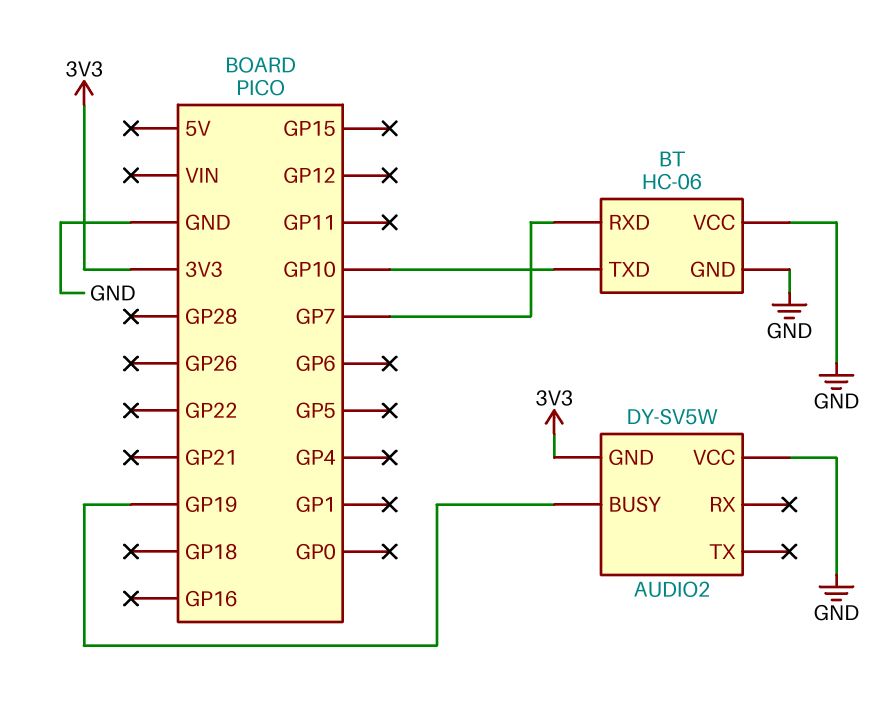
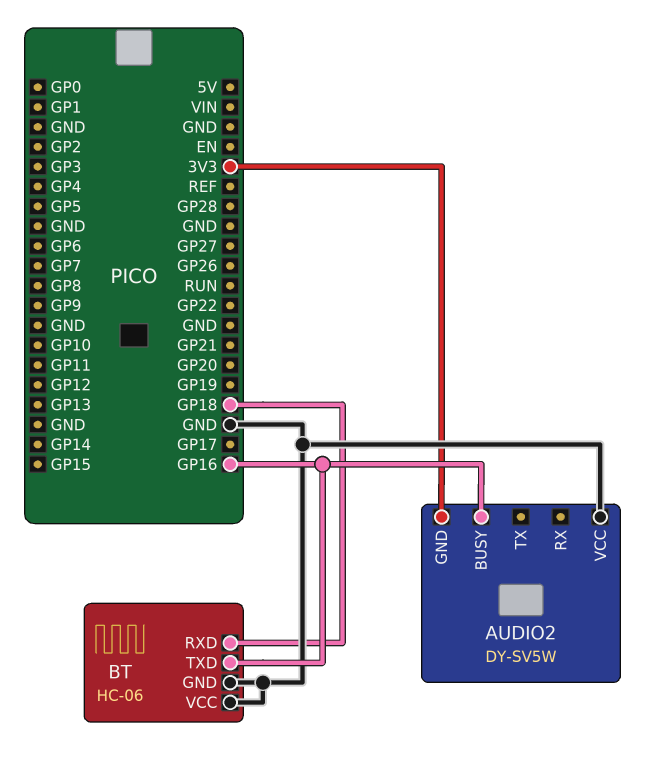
AUDIO2 pin BUSY: GP19 -> GP16
BT pin RXD: GP7 -> GP18
BT pin TXD: GP10 -> GP16

